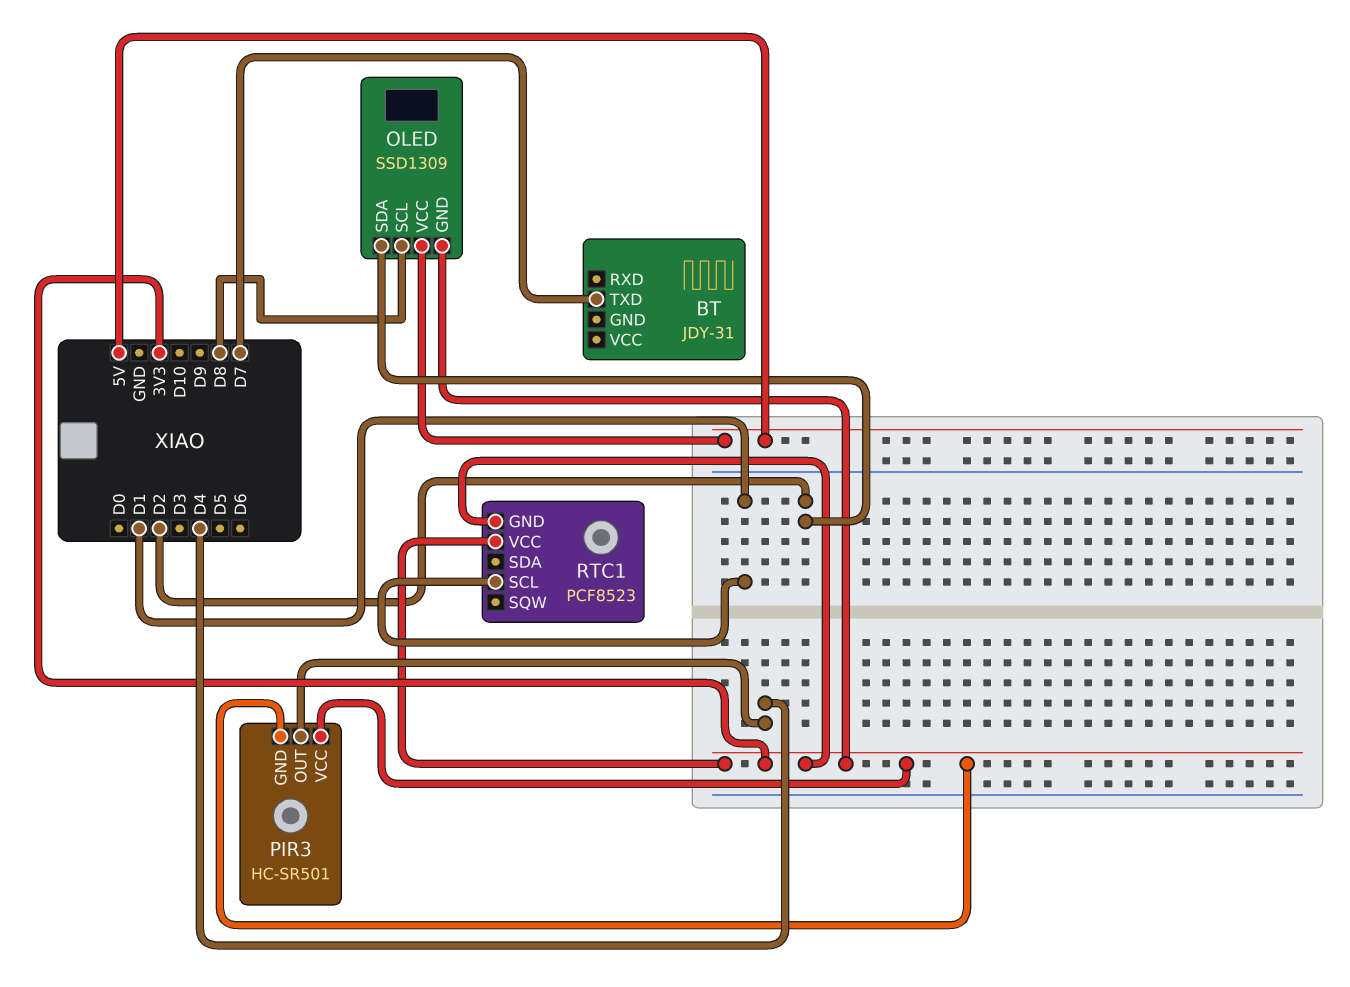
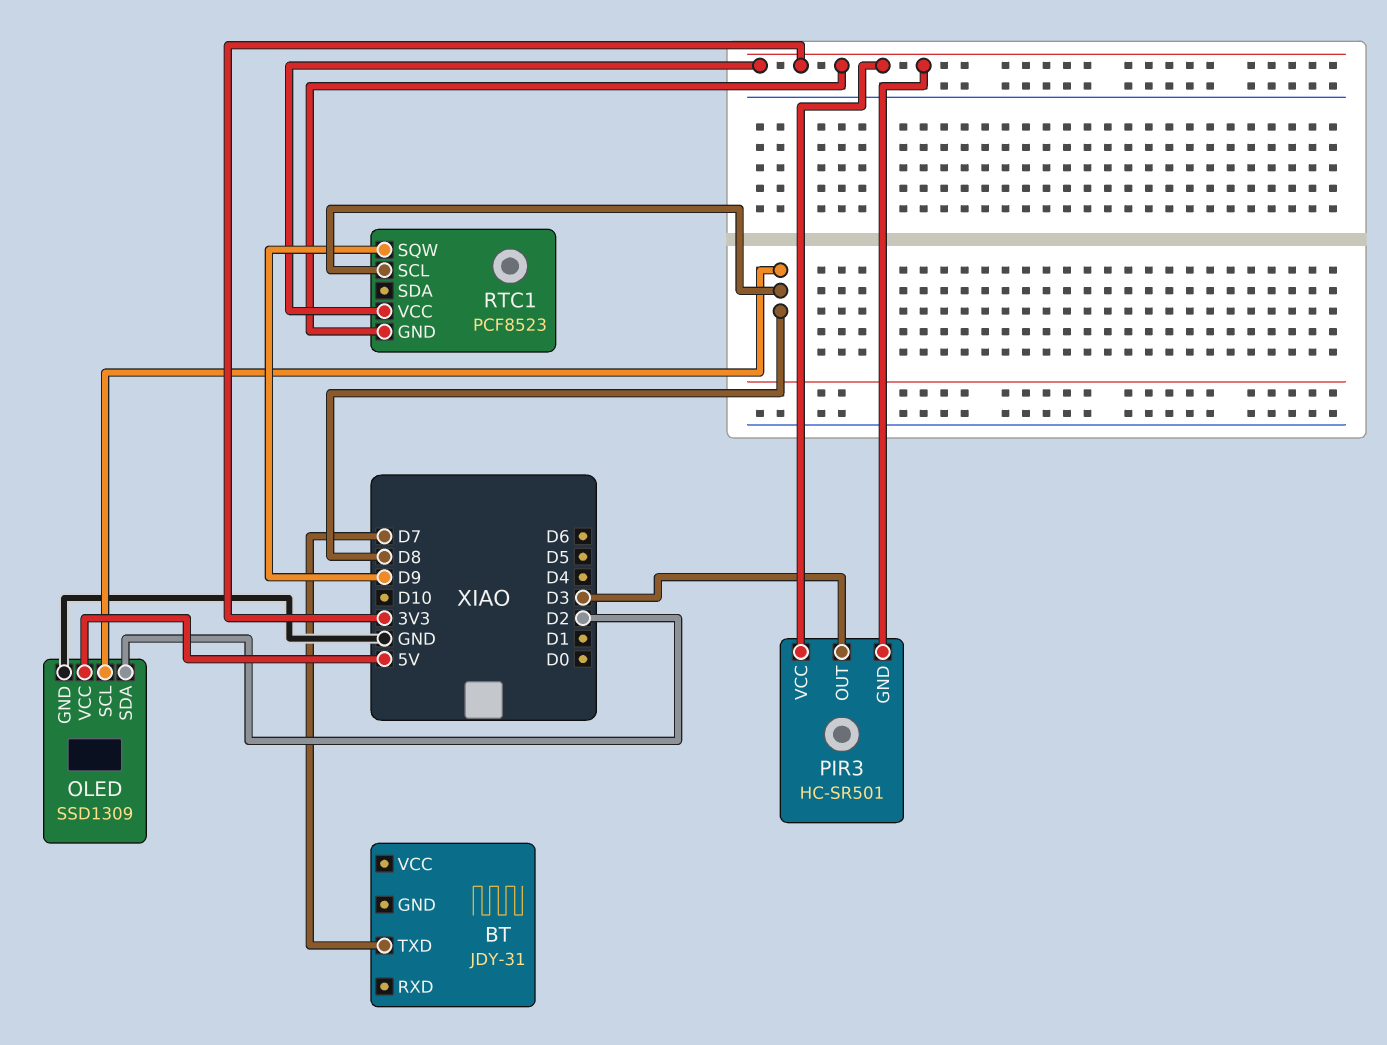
OLED pin GND: 3V3 -> GND
PIR3 pin OUT: D4 -> D3
RTC1 pin SCL: D1 -> D8
RTC1 pin SQW: none -> D9

